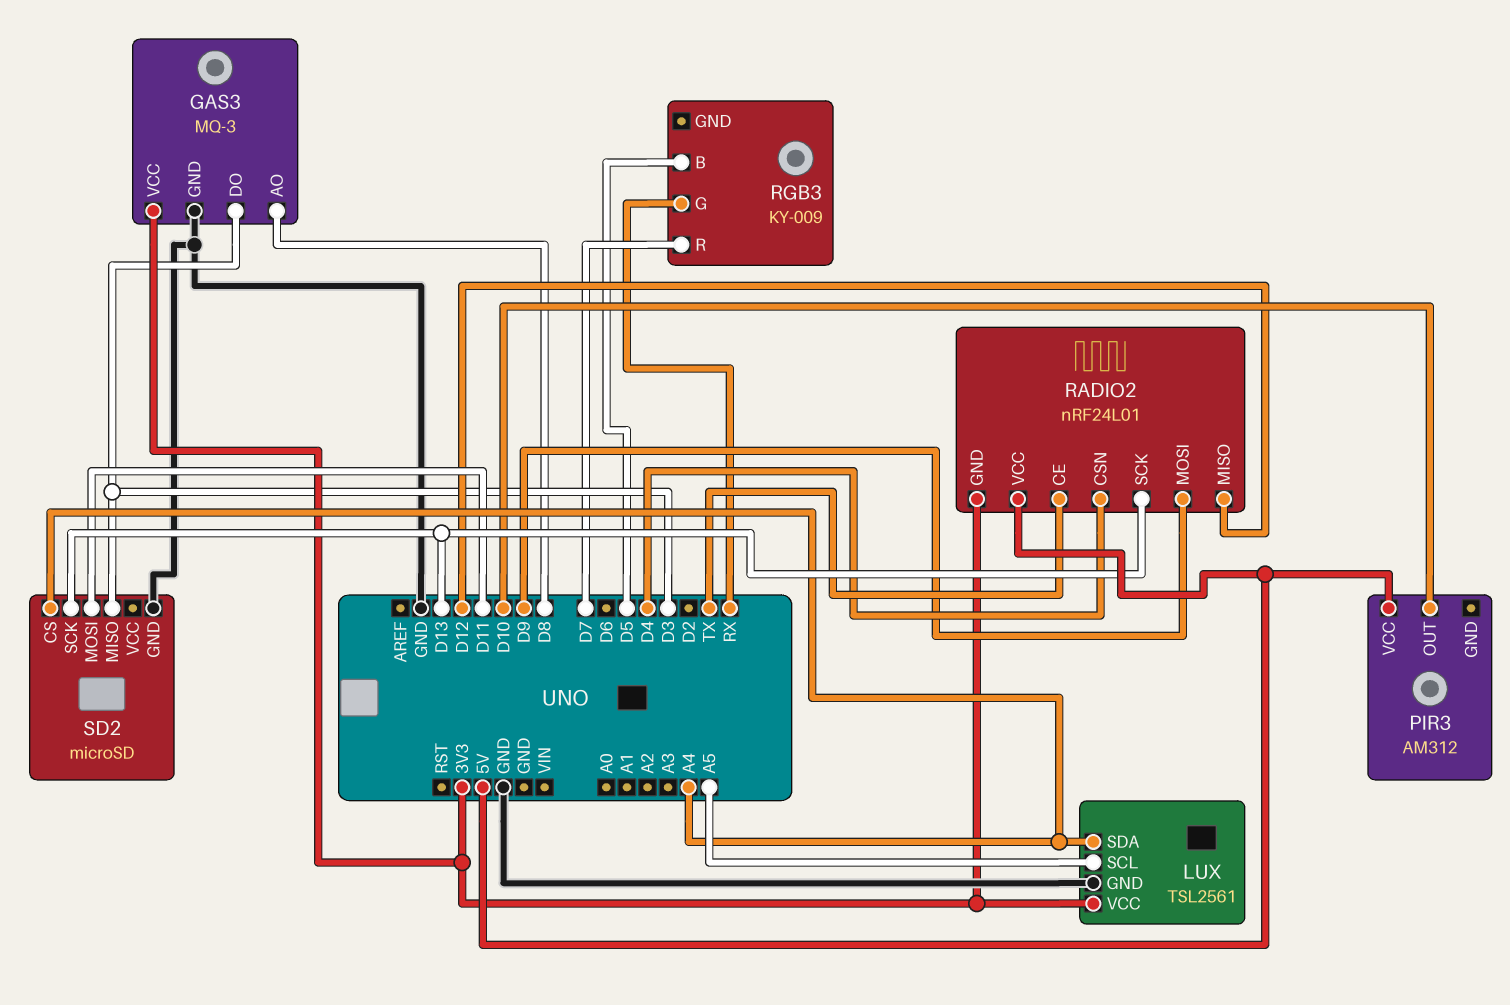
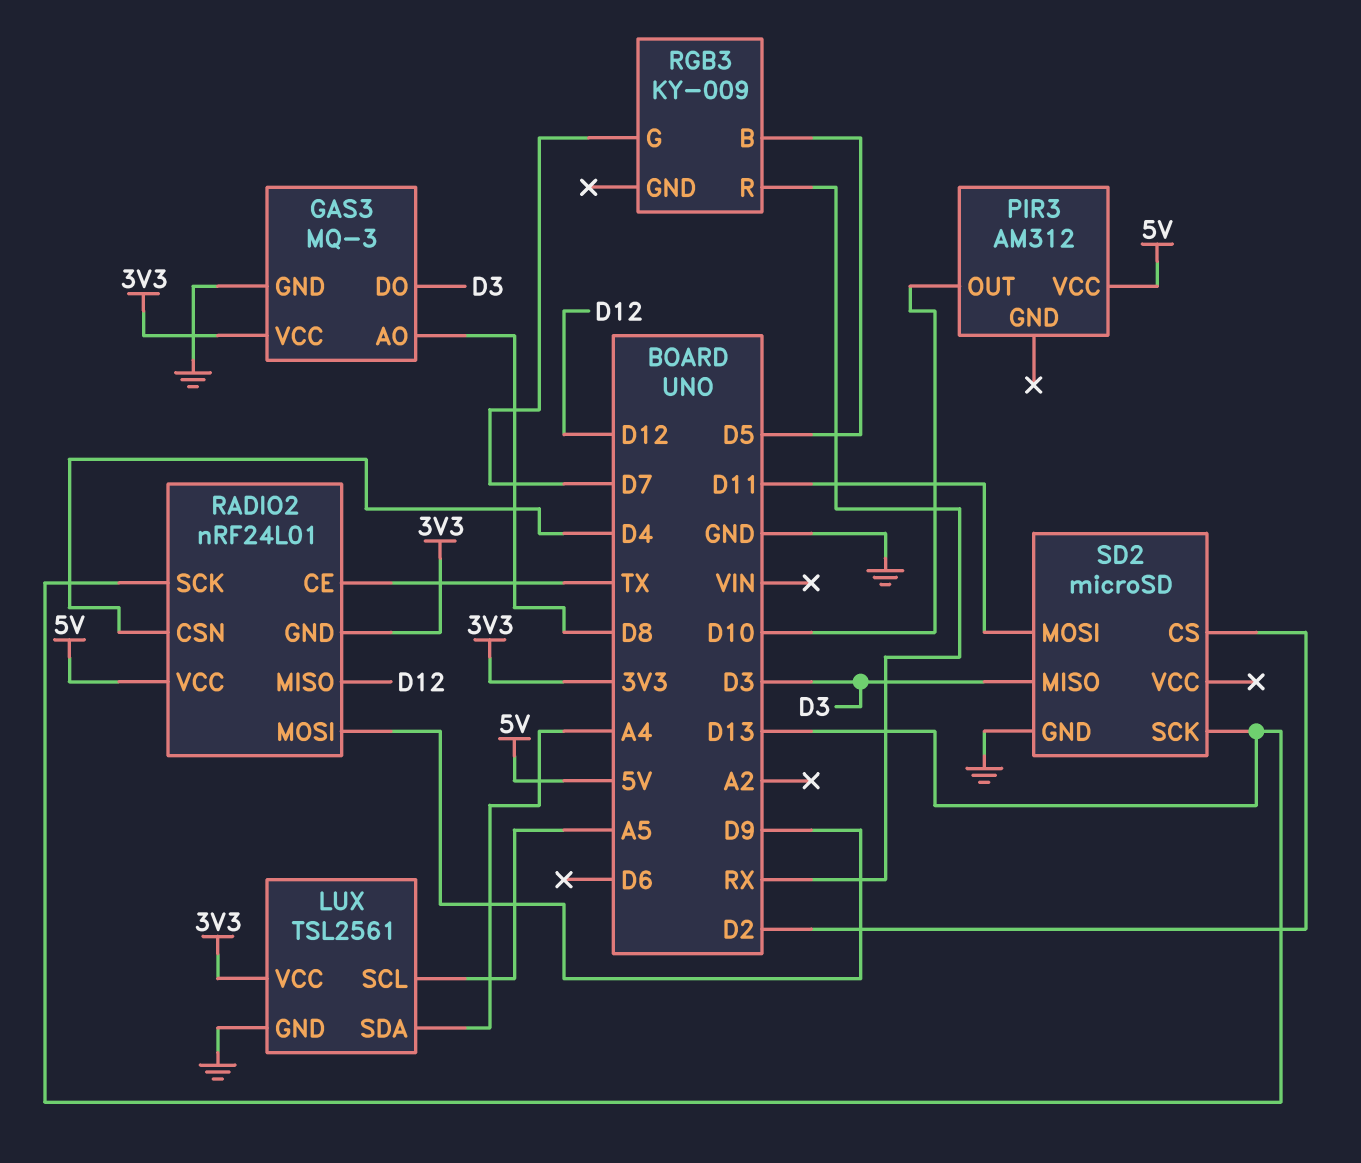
RGB3 pin G: RX -> D7
RGB3 pin R: D7 -> RX
SD2 pin CS: A4 -> D2

